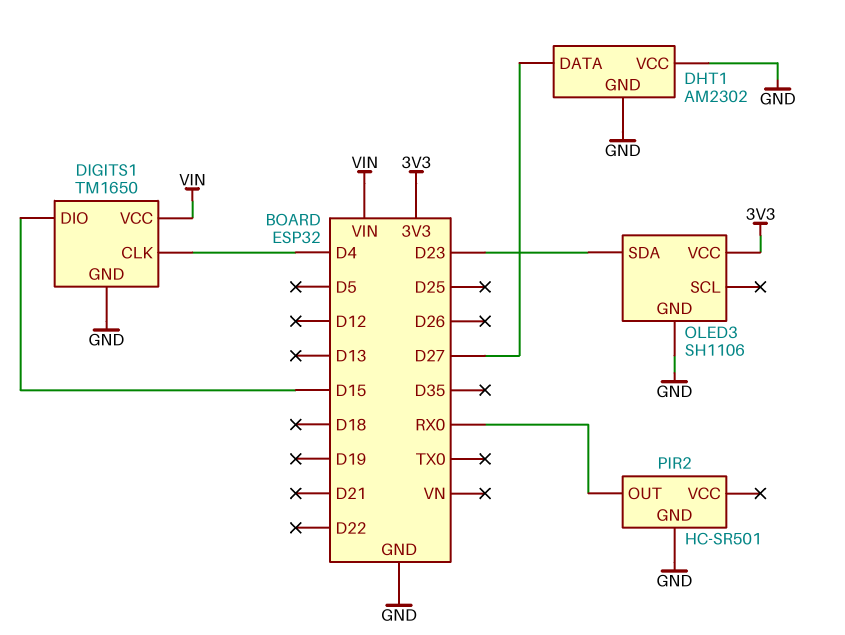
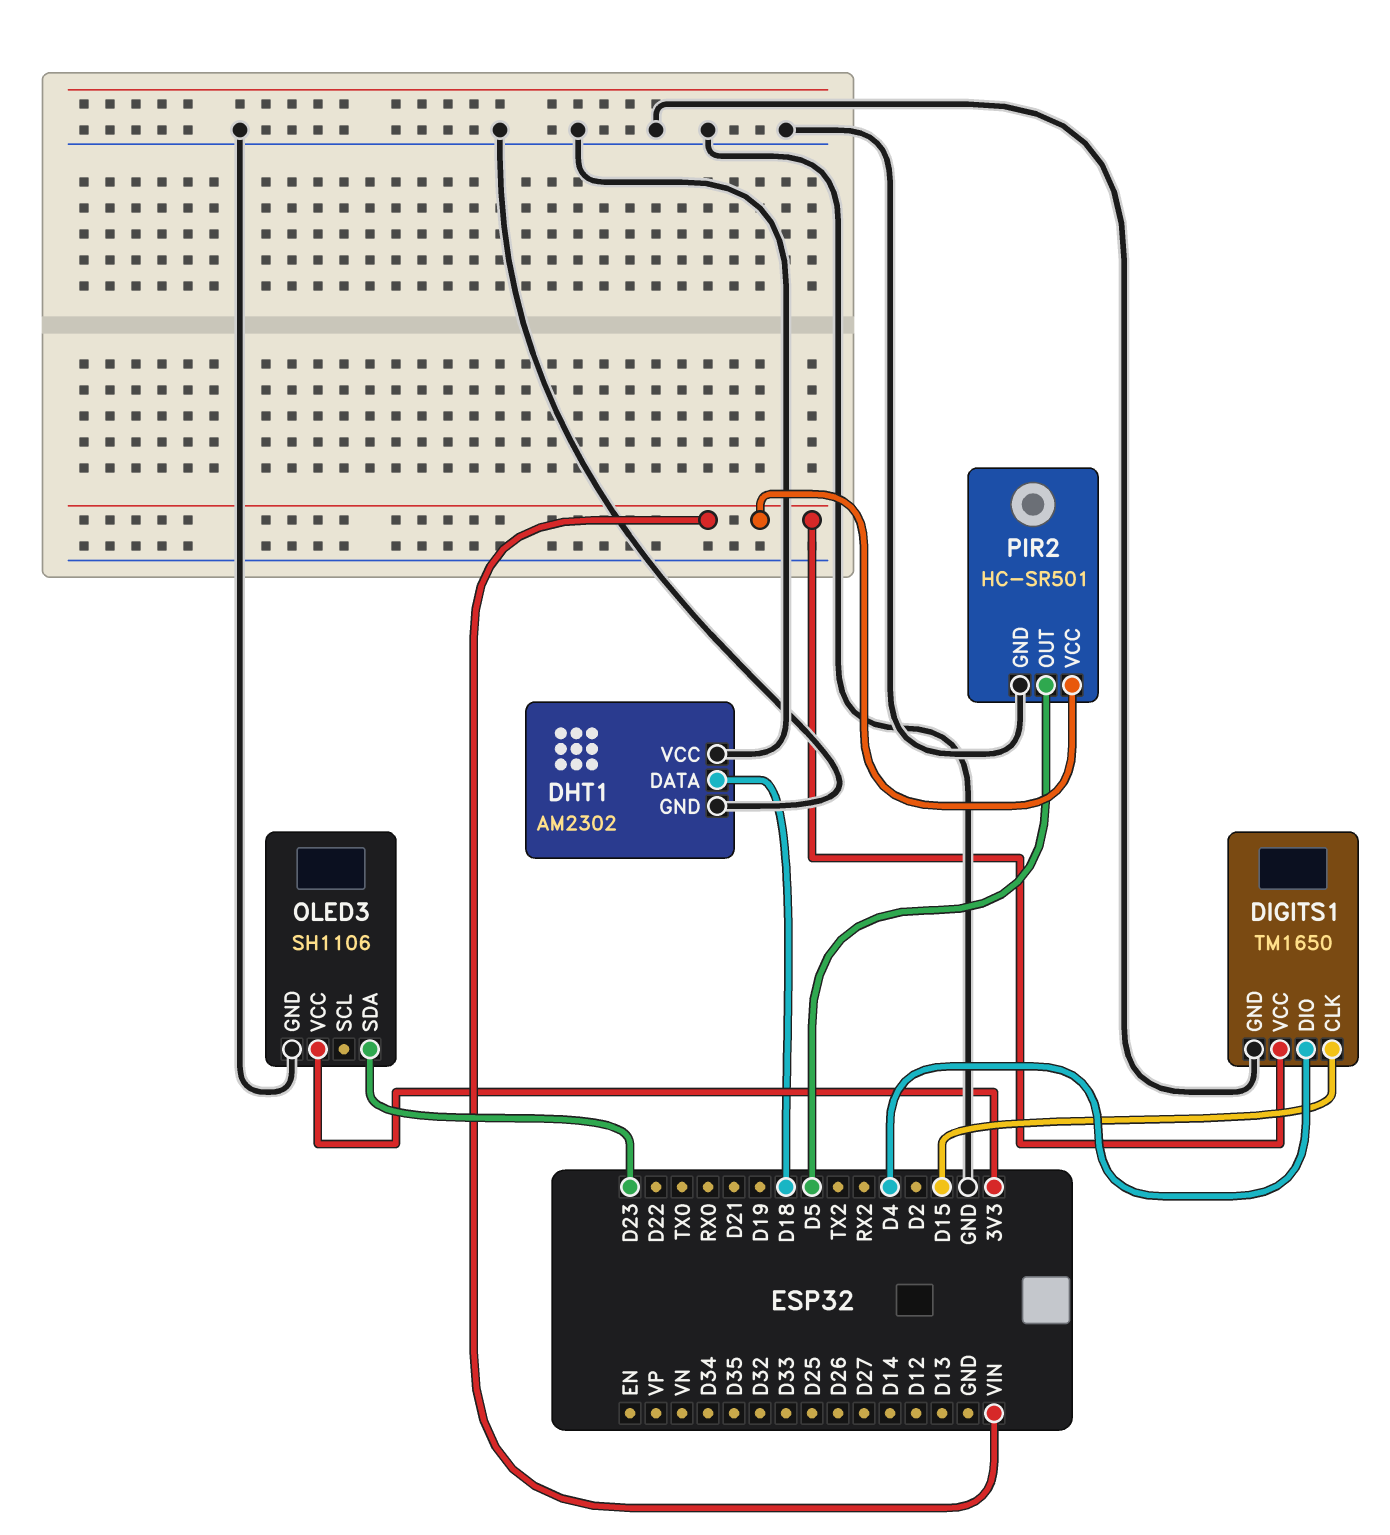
DHT1 pin DATA: D27 -> D18
DIGITS1 pin CLK: D4 -> D15
DIGITS1 pin DIO: D15 -> D4
PIR2 pin OUT: RX0 -> D5
PIR2 pin VCC: none -> VIN

